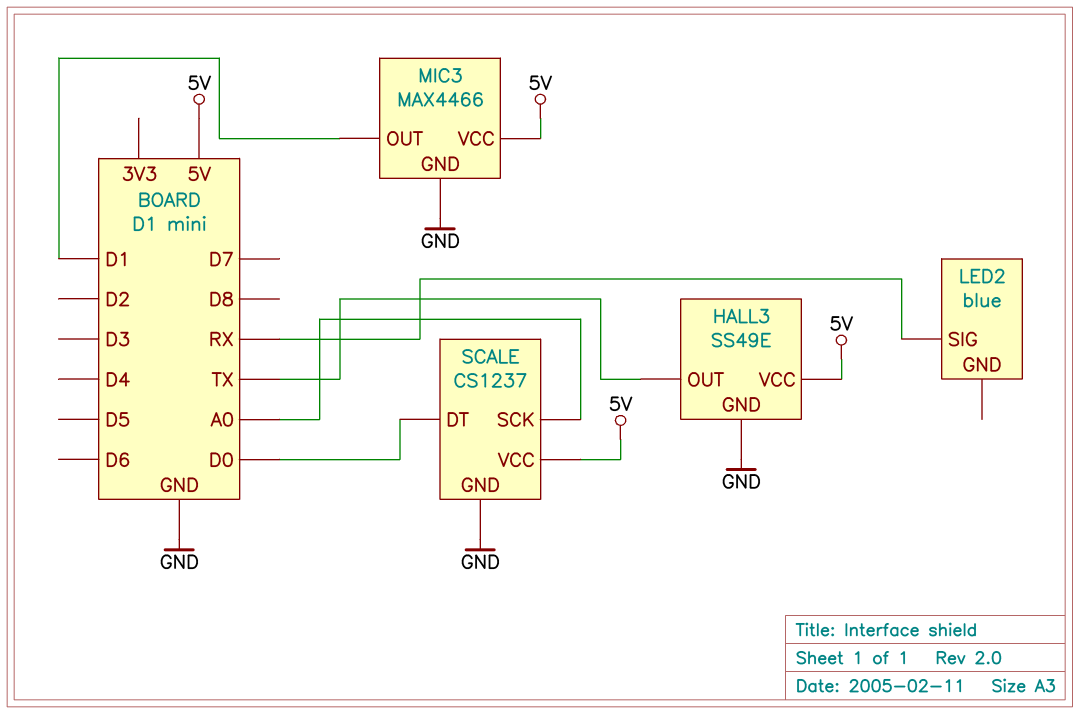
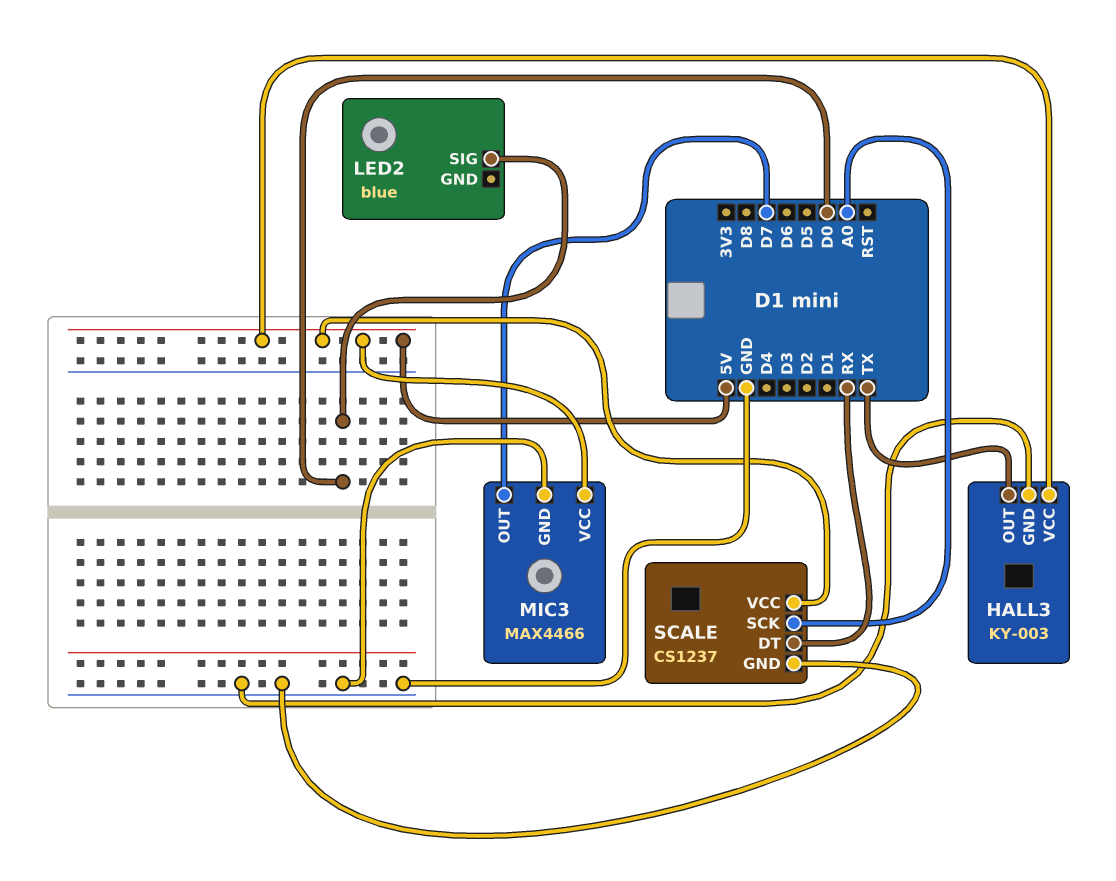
HALL3: SS49E -> KY-003
LED2 pin SIG: RX -> D0
MIC3 pin OUT: D1 -> D7
SCALE pin DT: D0 -> RX

